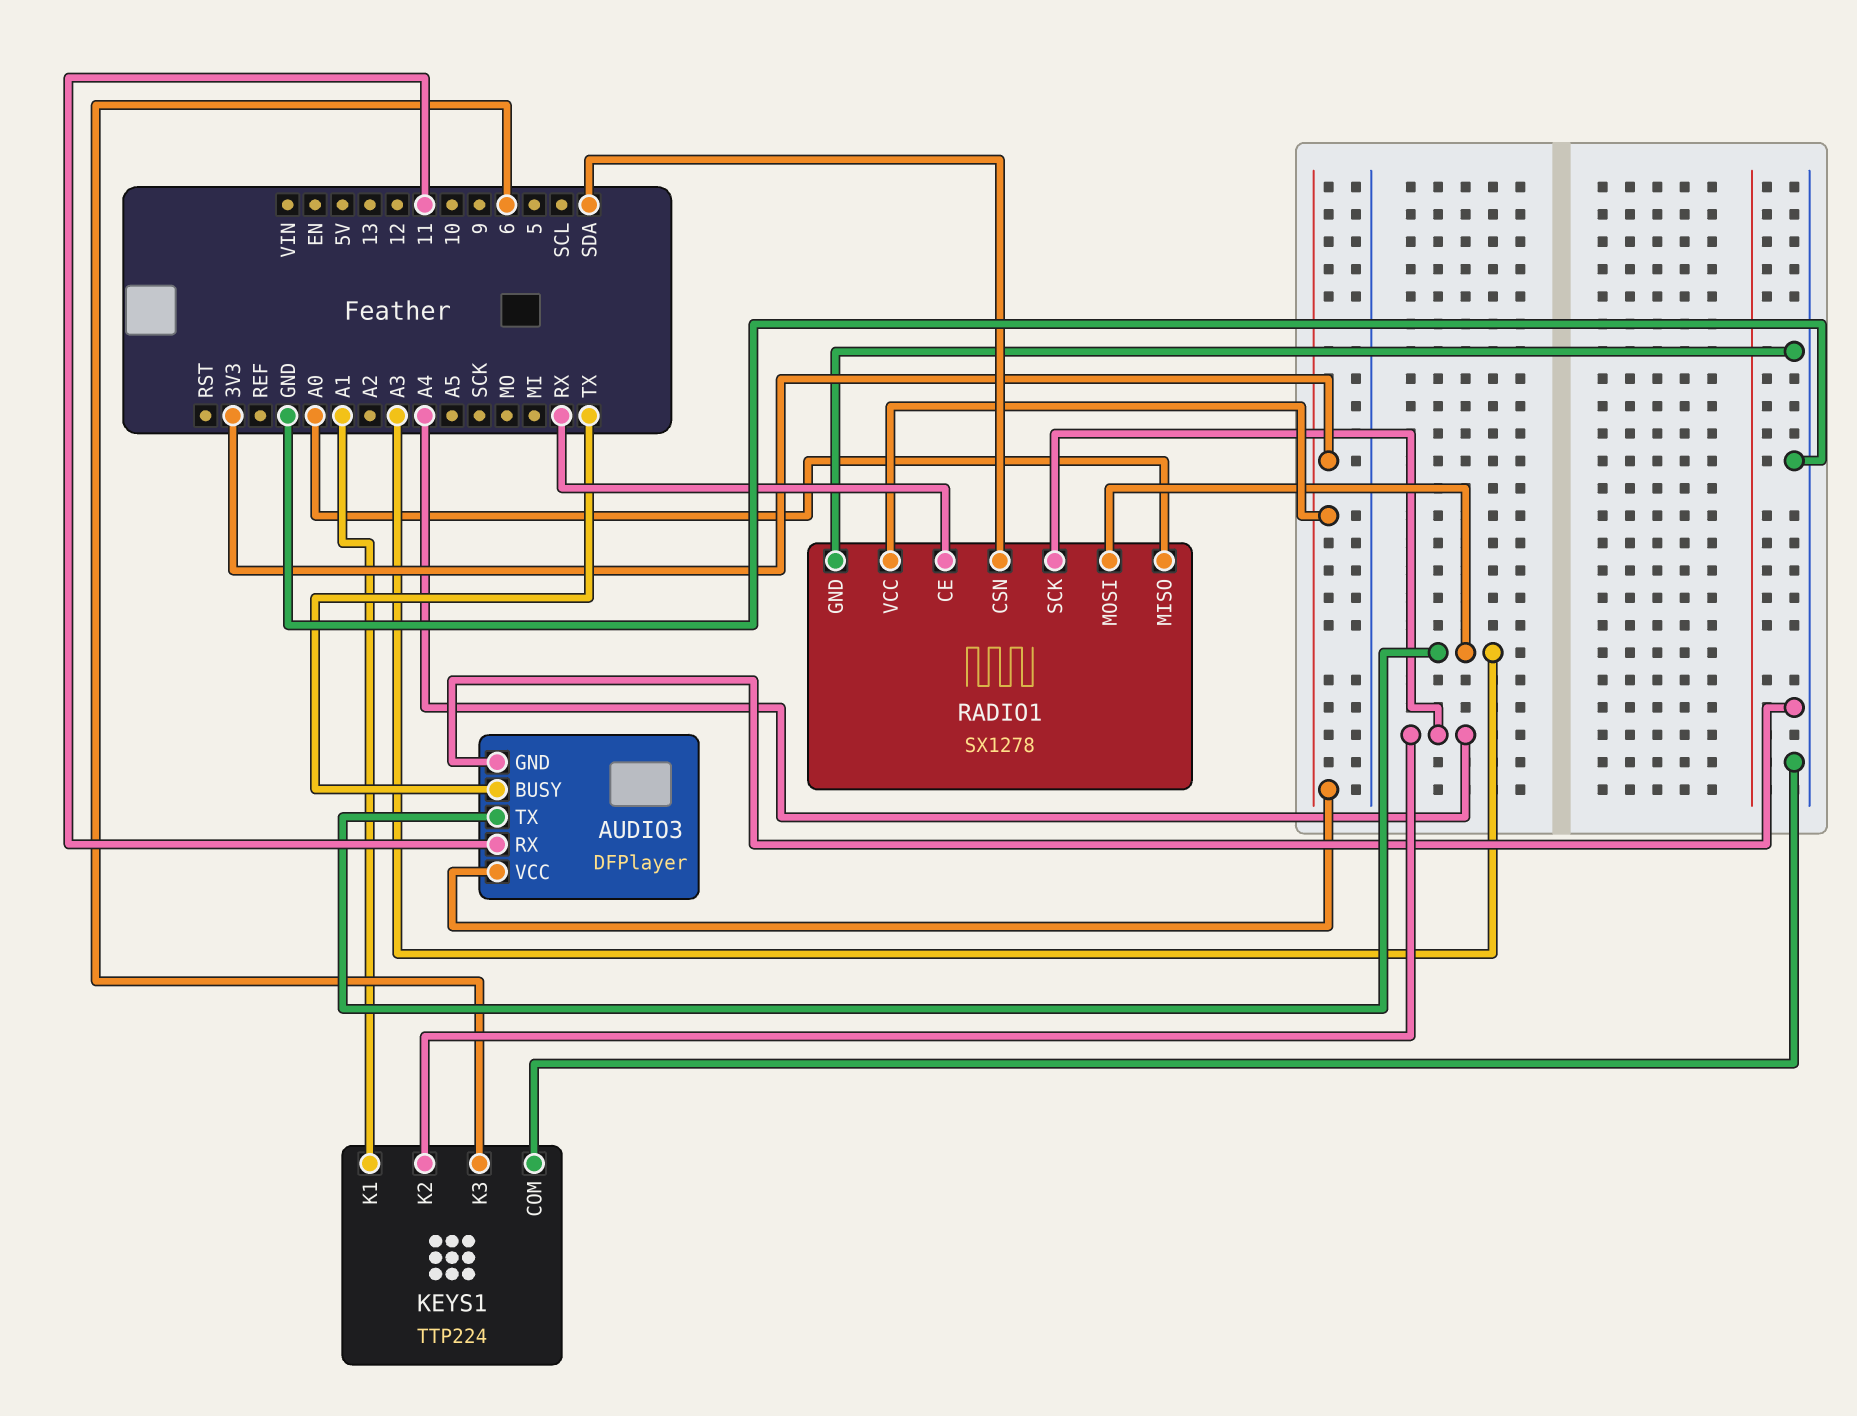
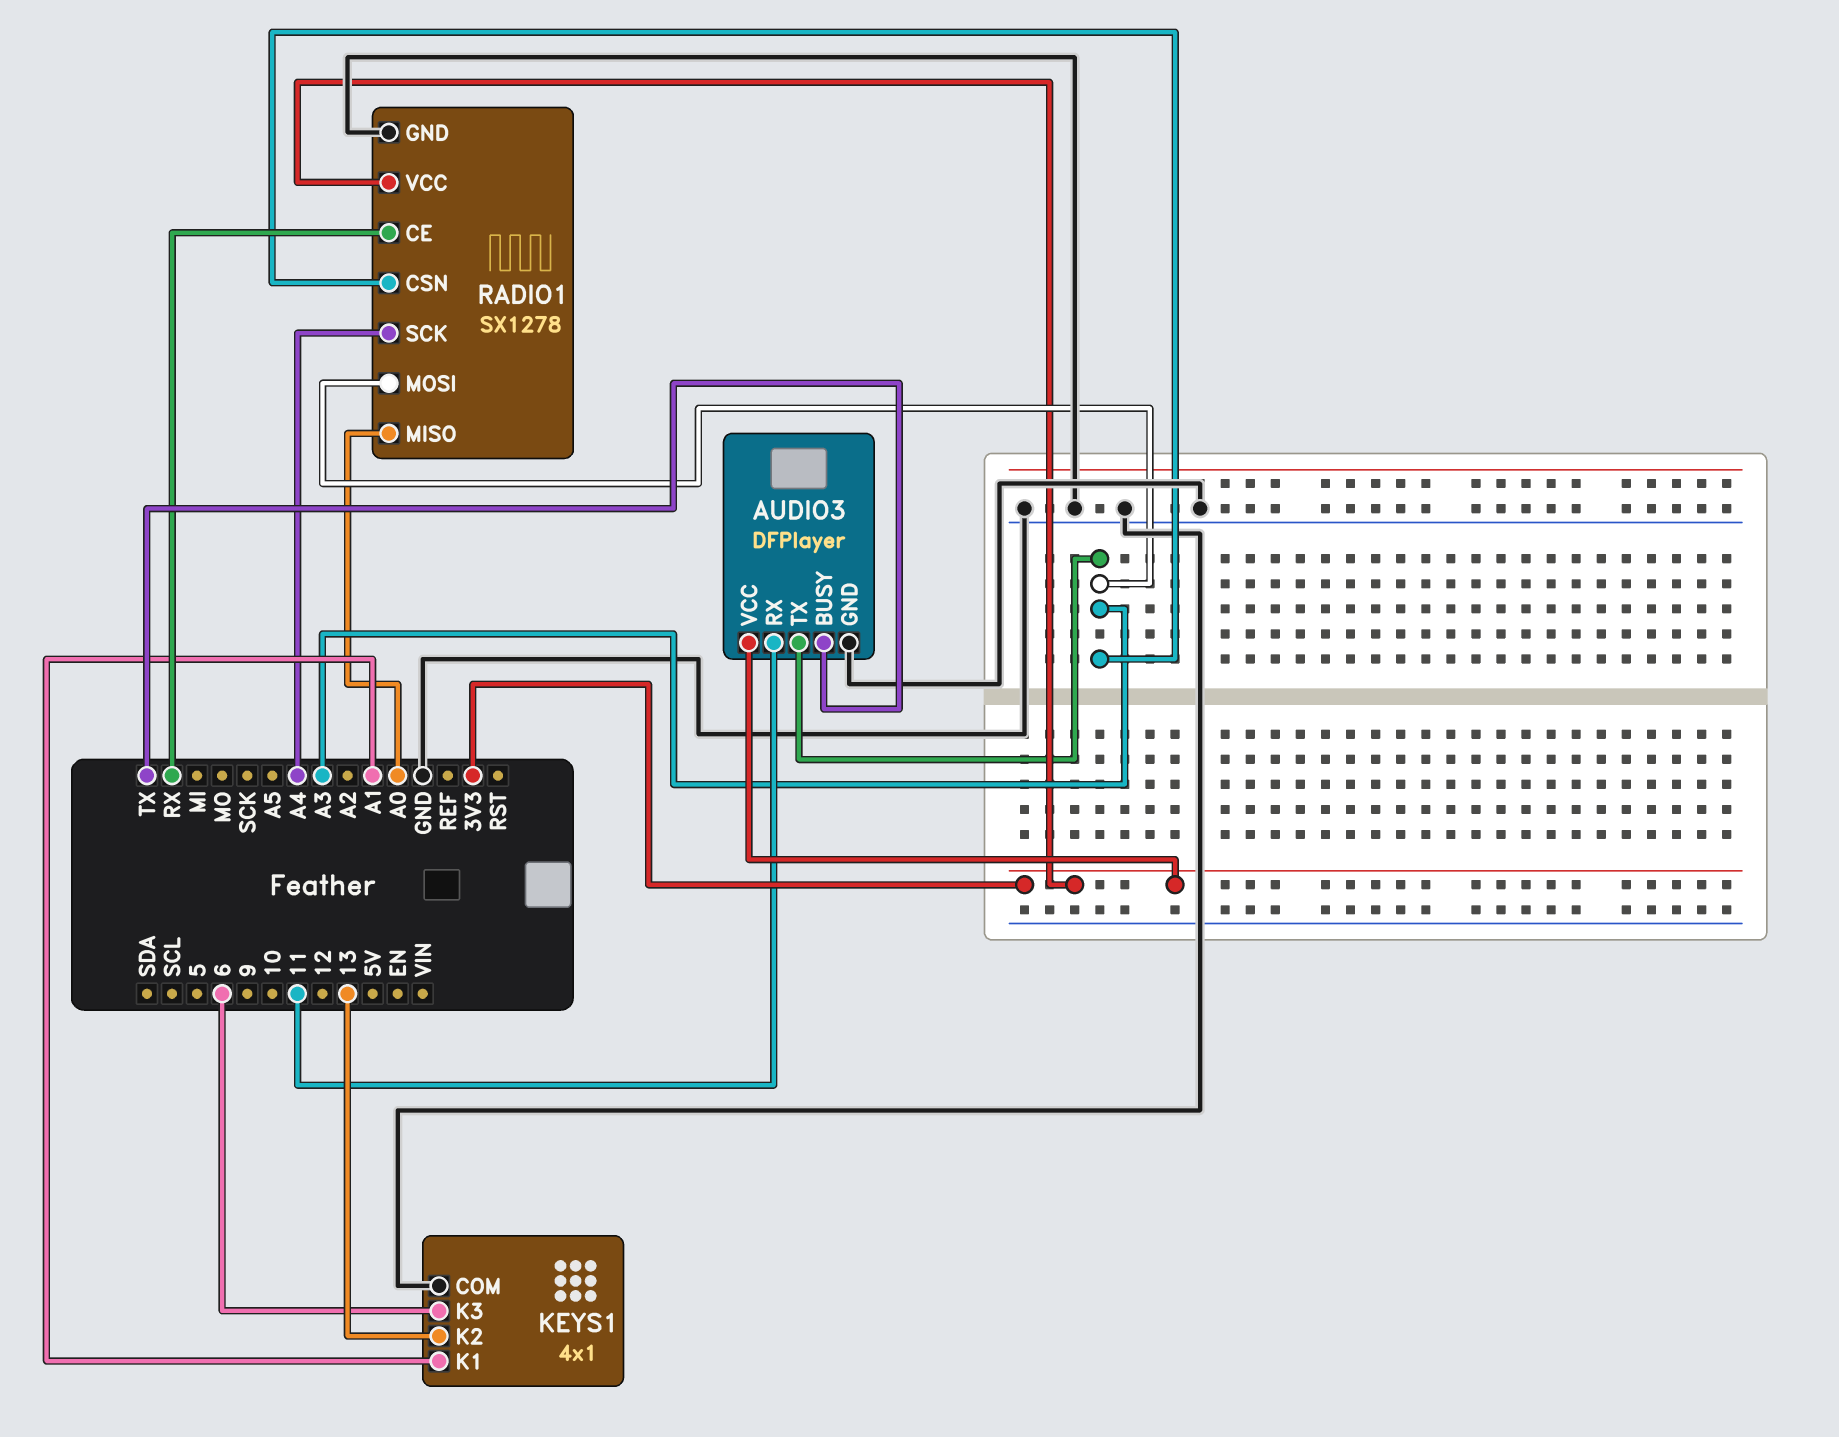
KEYS1: TTP224 -> 4x1
KEYS1 pin K2: A4 -> 13
RADIO1 pin CSN: SDA -> A3

